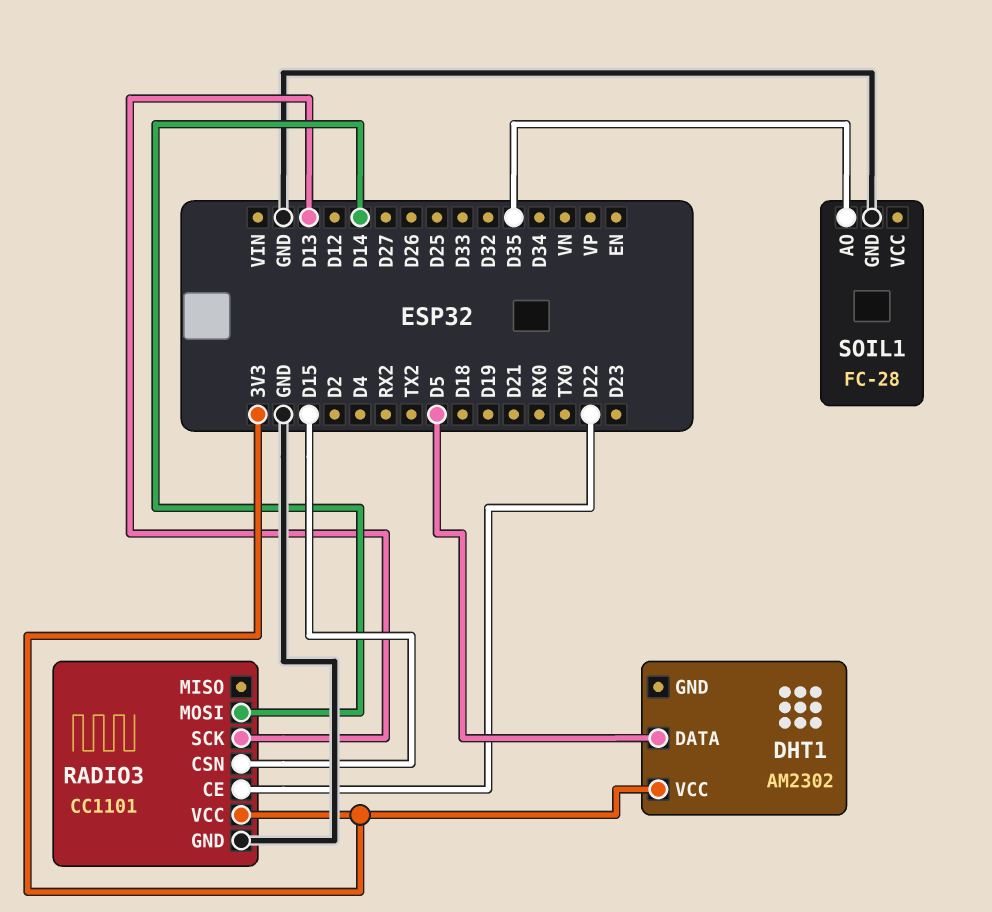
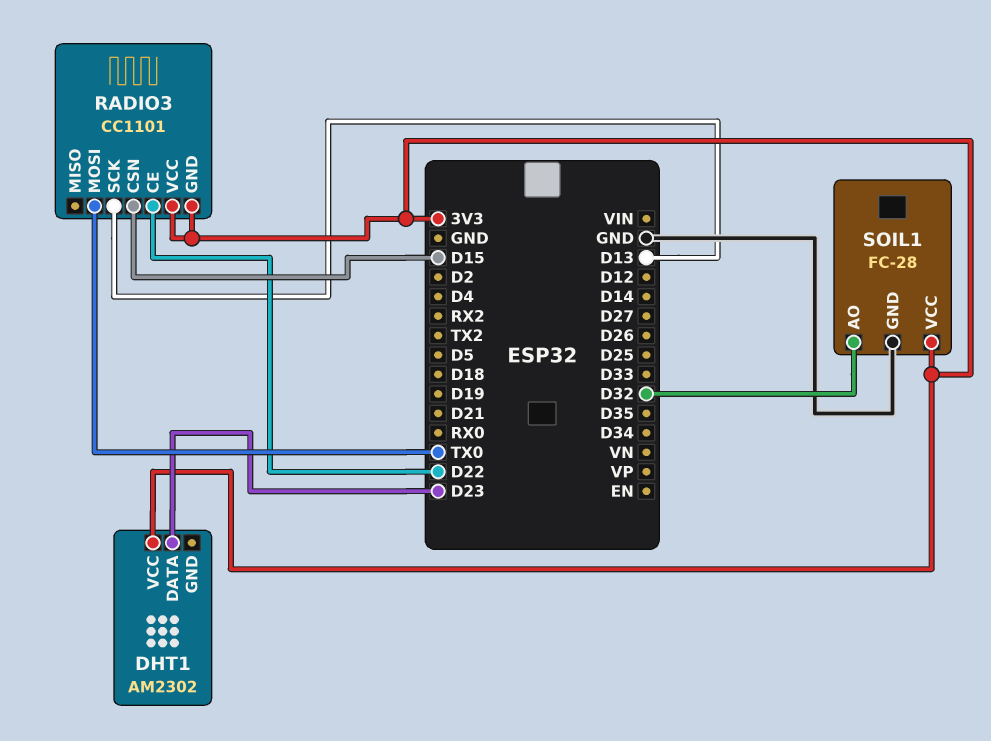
DHT1 pin DATA: D5 -> D23
RADIO3 pin GND: GND -> 3V3
RADIO3 pin MOSI: D14 -> TX0
SOIL1 pin AO: D35 -> D32
SOIL1 pin VCC: none -> 3V3

